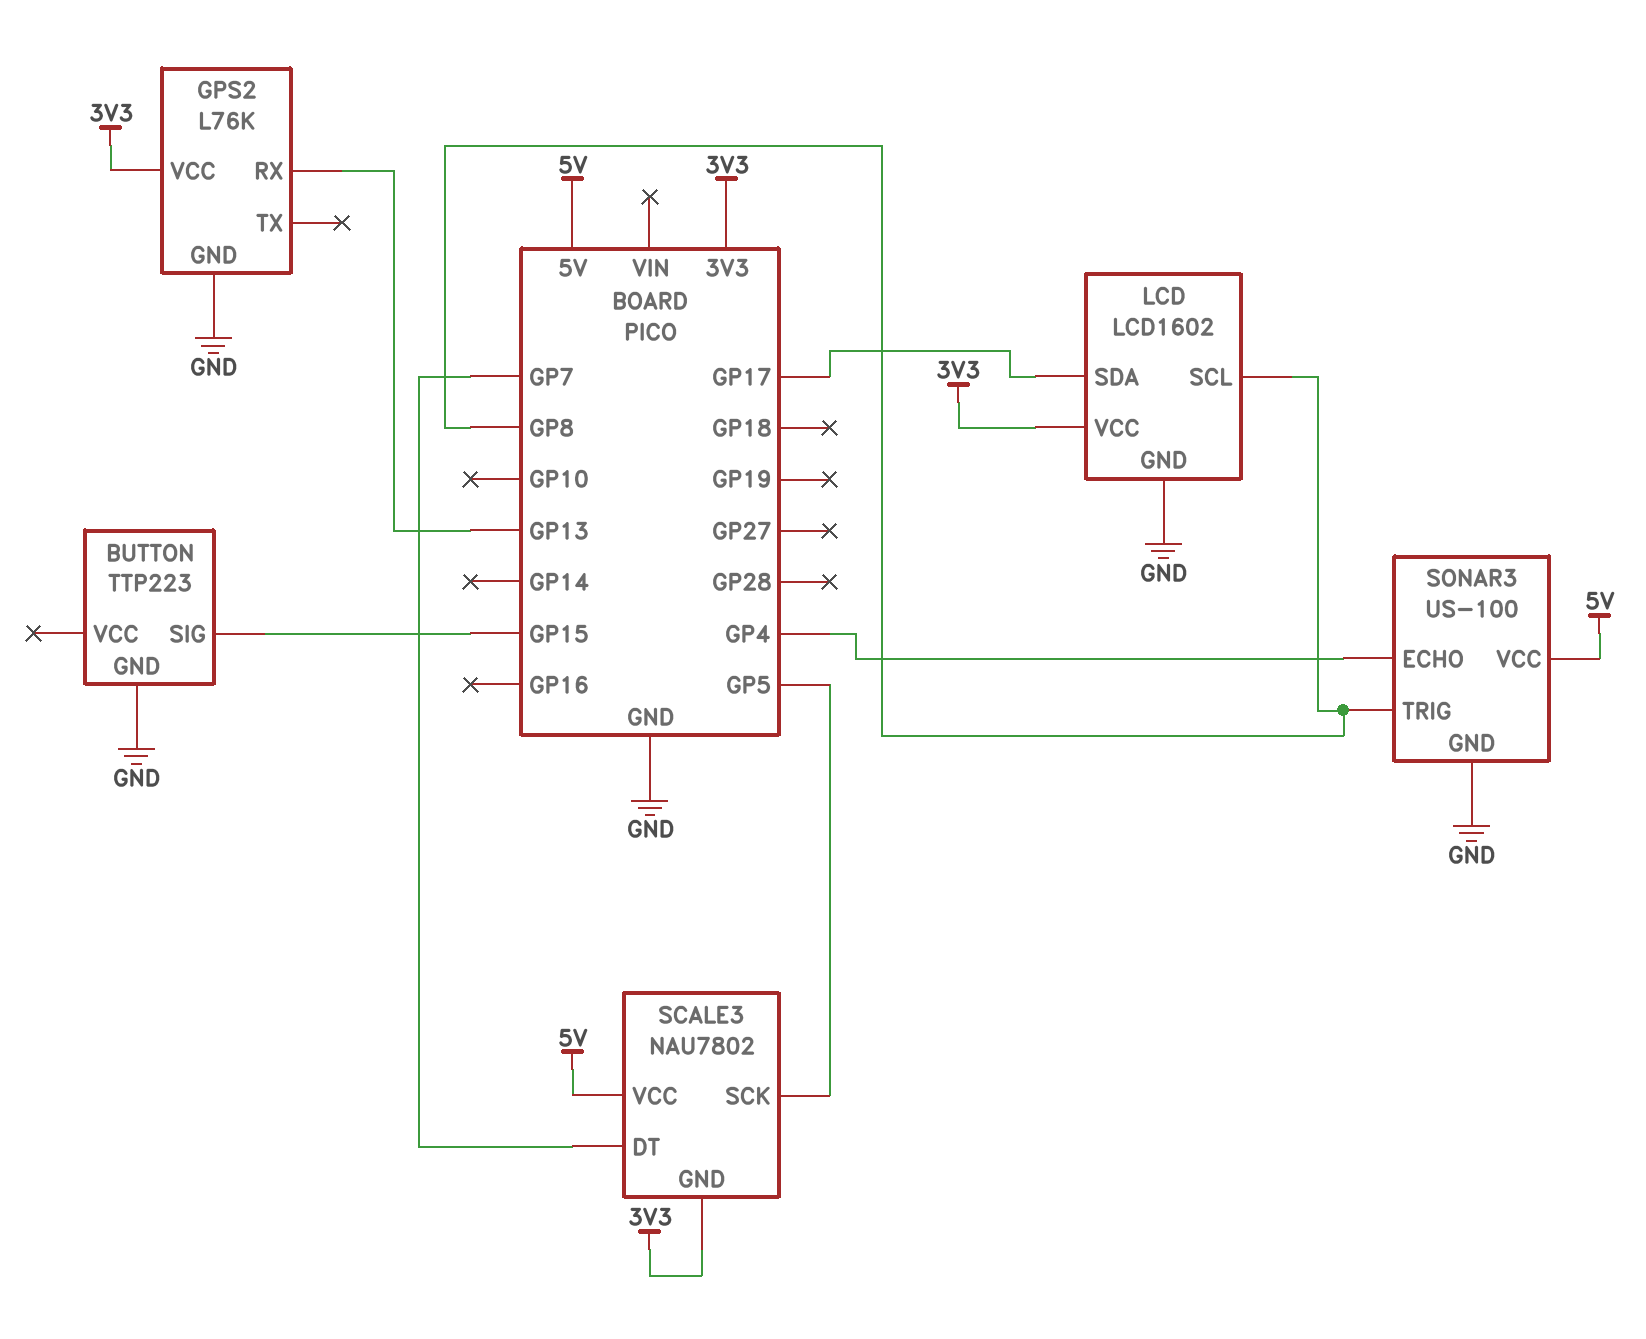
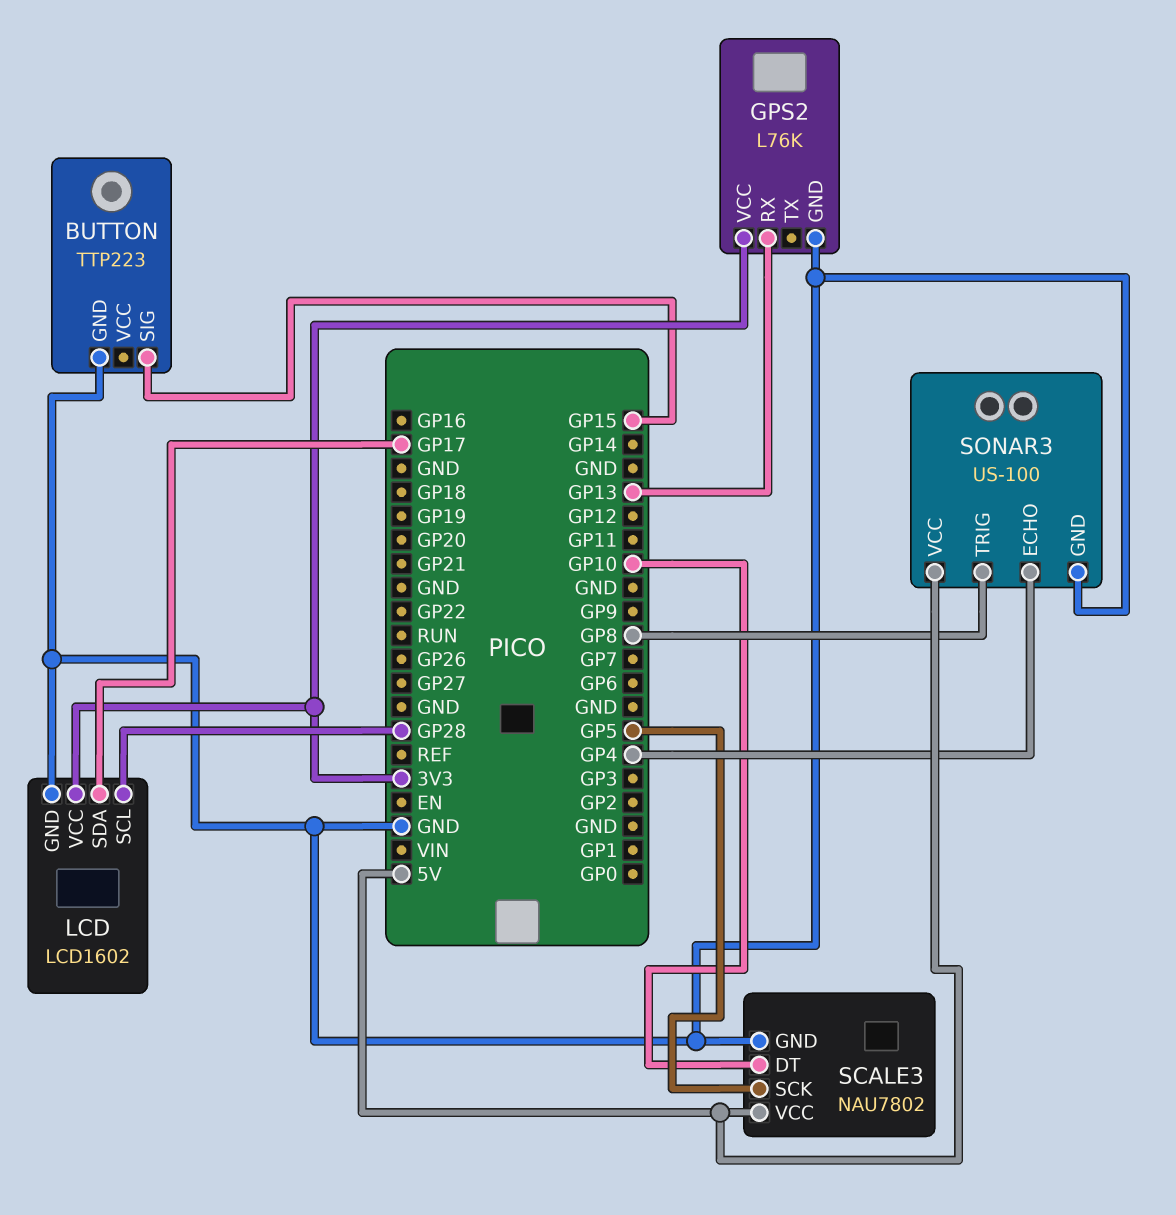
LCD pin SCL: GP8 -> GP28
SCALE3 pin DT: GP7 -> GP10
SCALE3 pin GND: 3V3 -> GND

